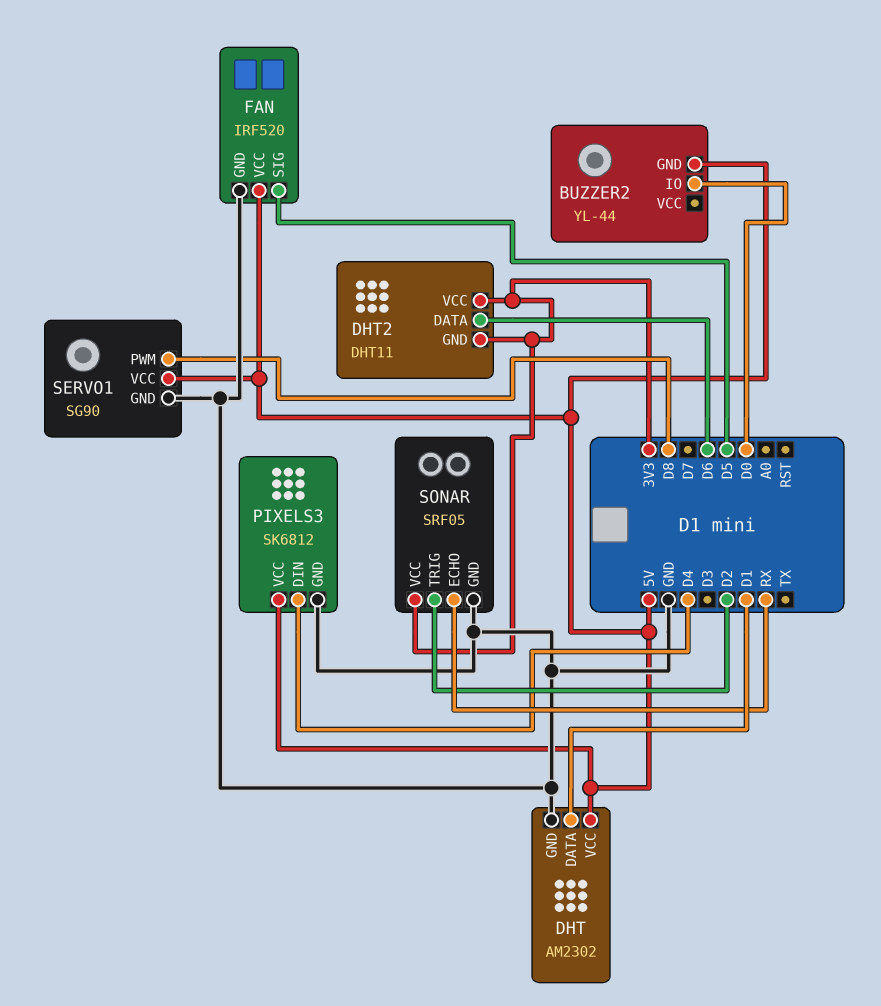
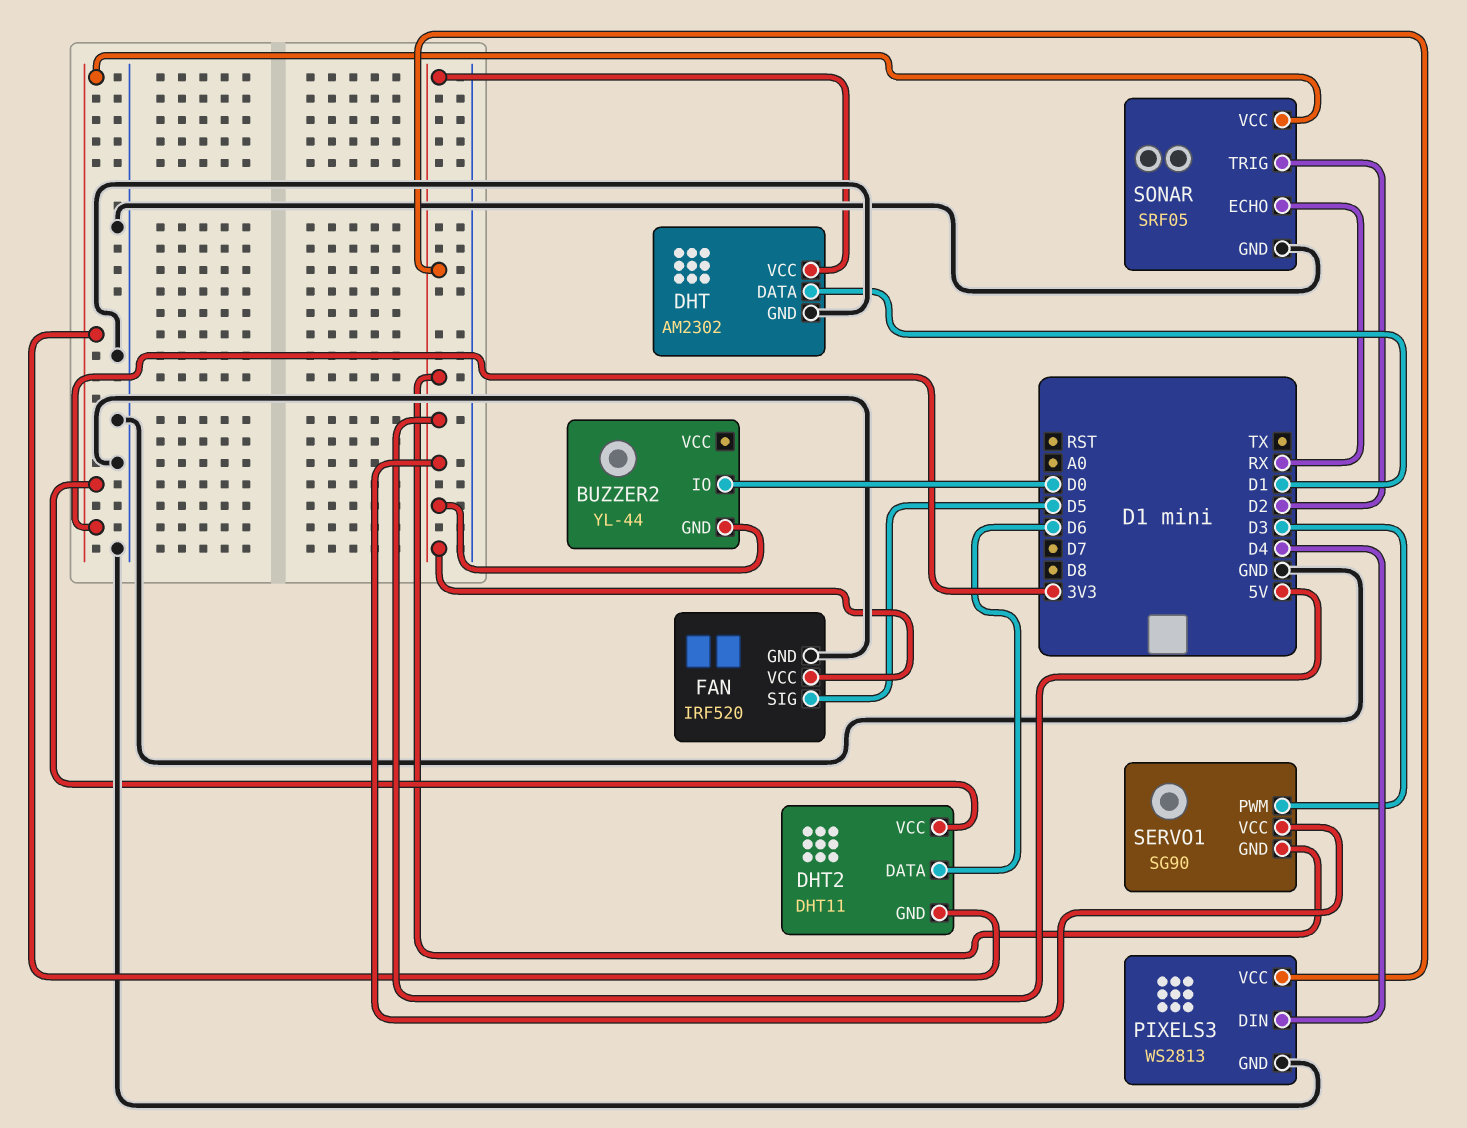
PIXELS3: SK6812 -> WS2813
SERVO1 pin GND: GND -> 5V
SERVO1 pin PWM: D8 -> D3

